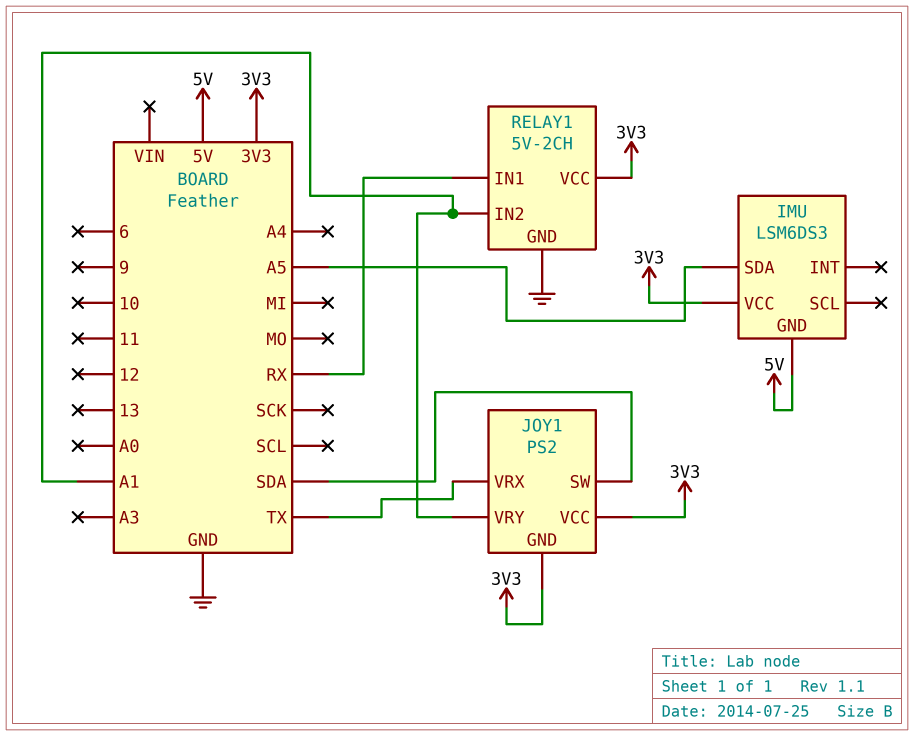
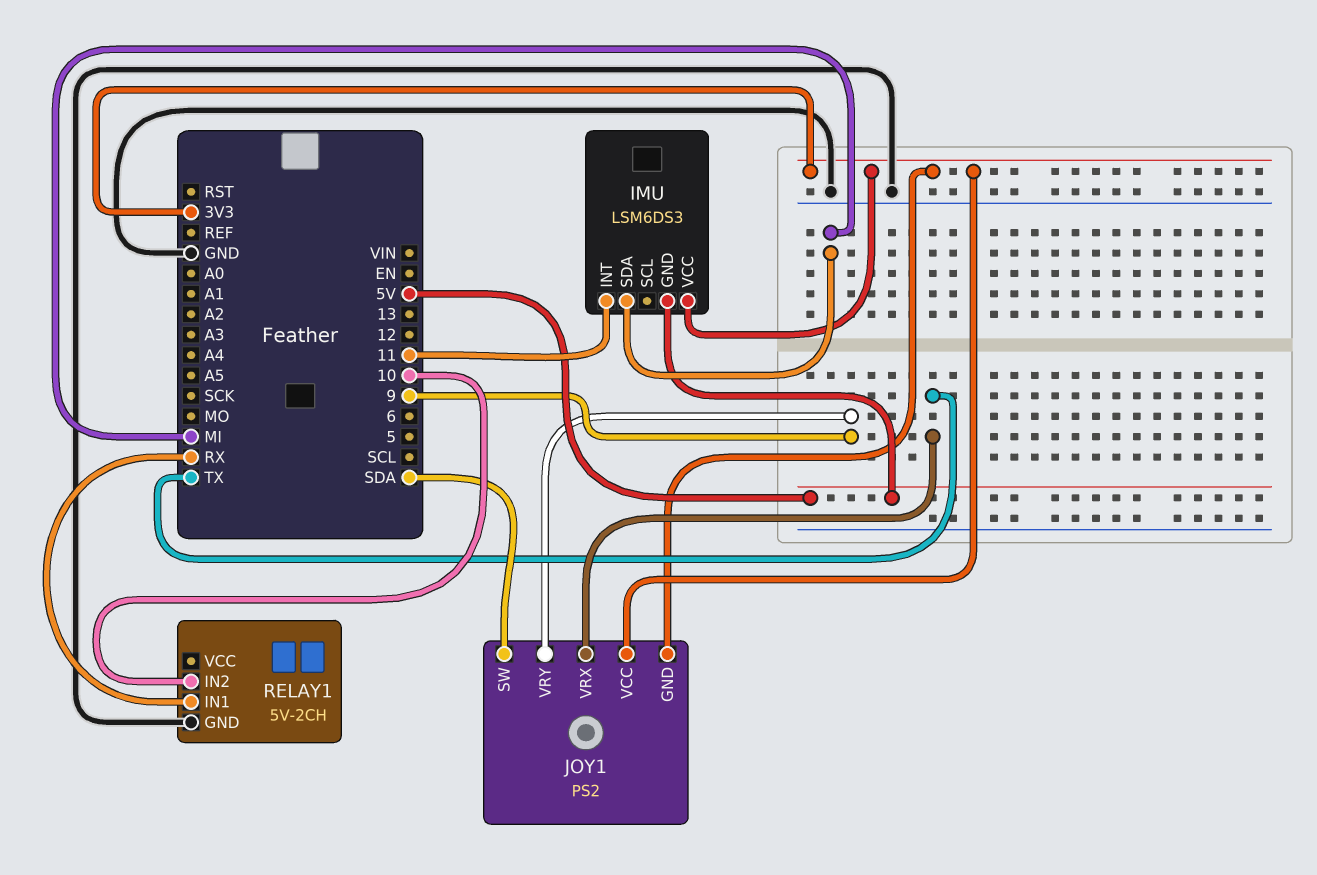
IMU pin INT: none -> 11
IMU pin SDA: A5 -> MI
JOY1 pin VRY: A1 -> 9
RELAY1 pin IN2: A1 -> 10
RELAY1 pin VCC: 3V3 -> none

